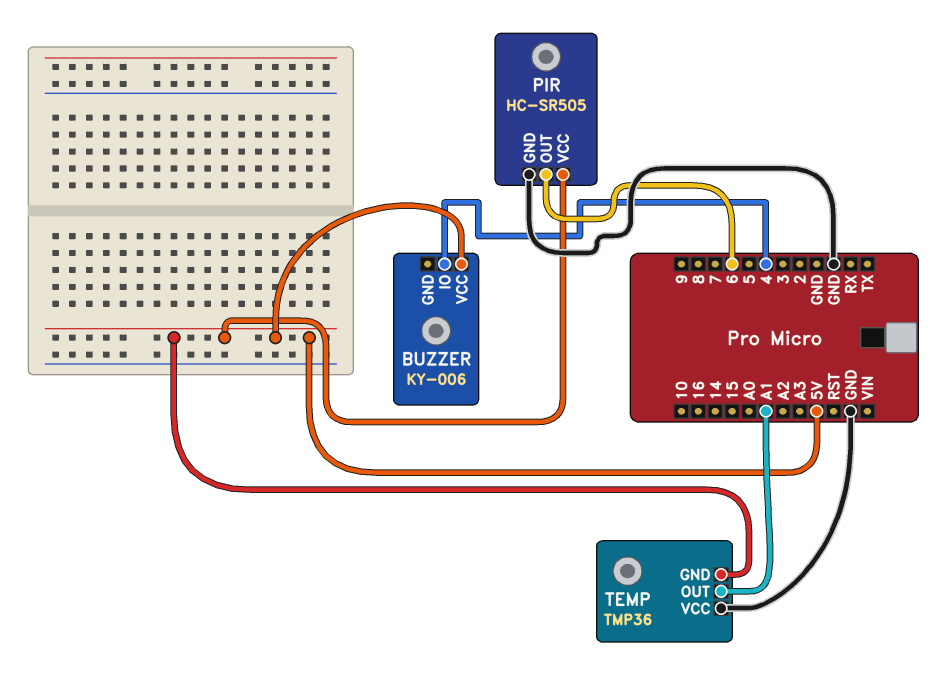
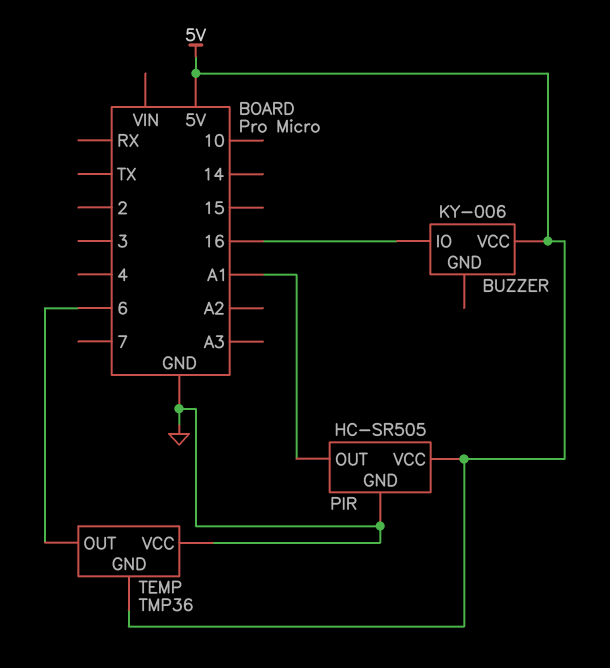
BUZZER pin IO: 4 -> 16
PIR pin OUT: 6 -> A1
TEMP pin OUT: A1 -> 6

